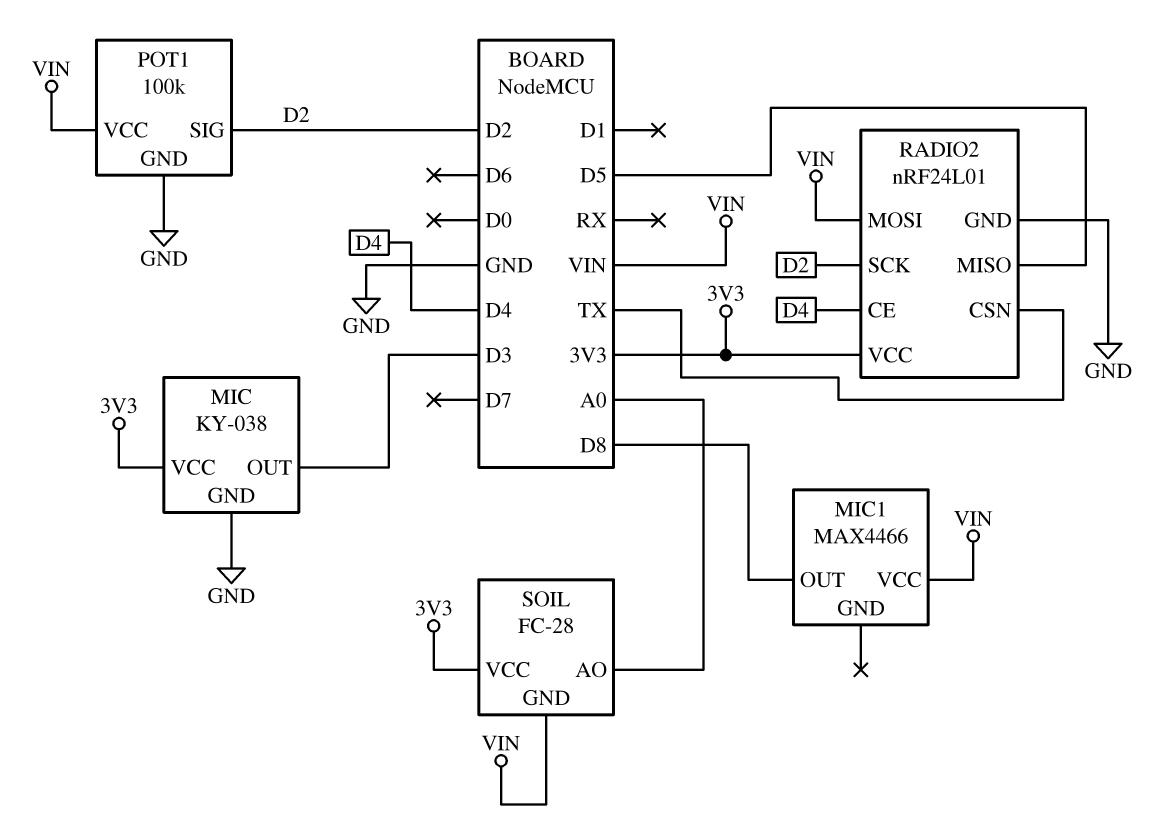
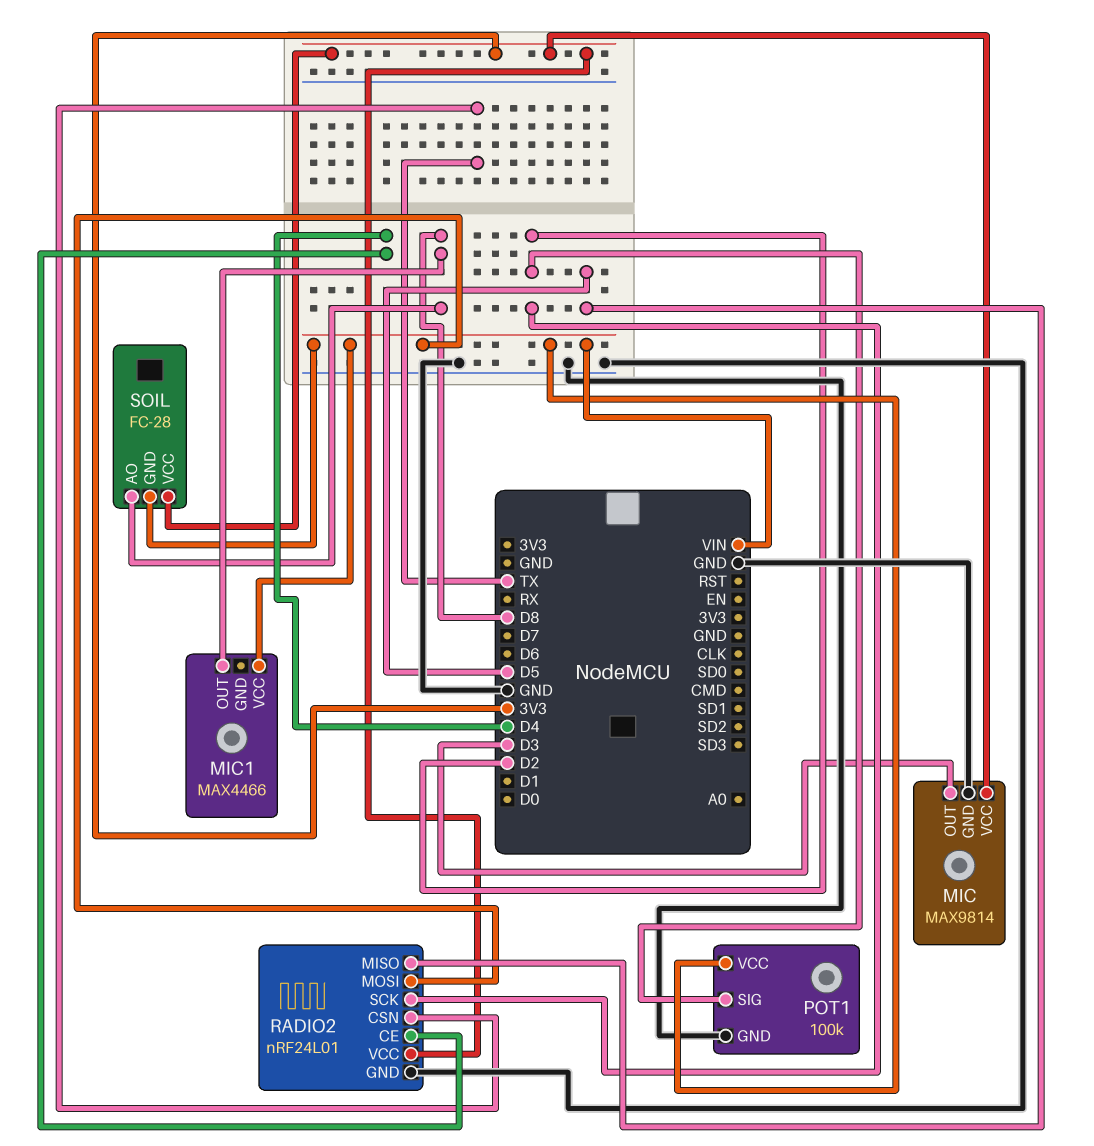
MIC: KY-038 -> MAX9814
SOIL pin AO: A0 -> D8

